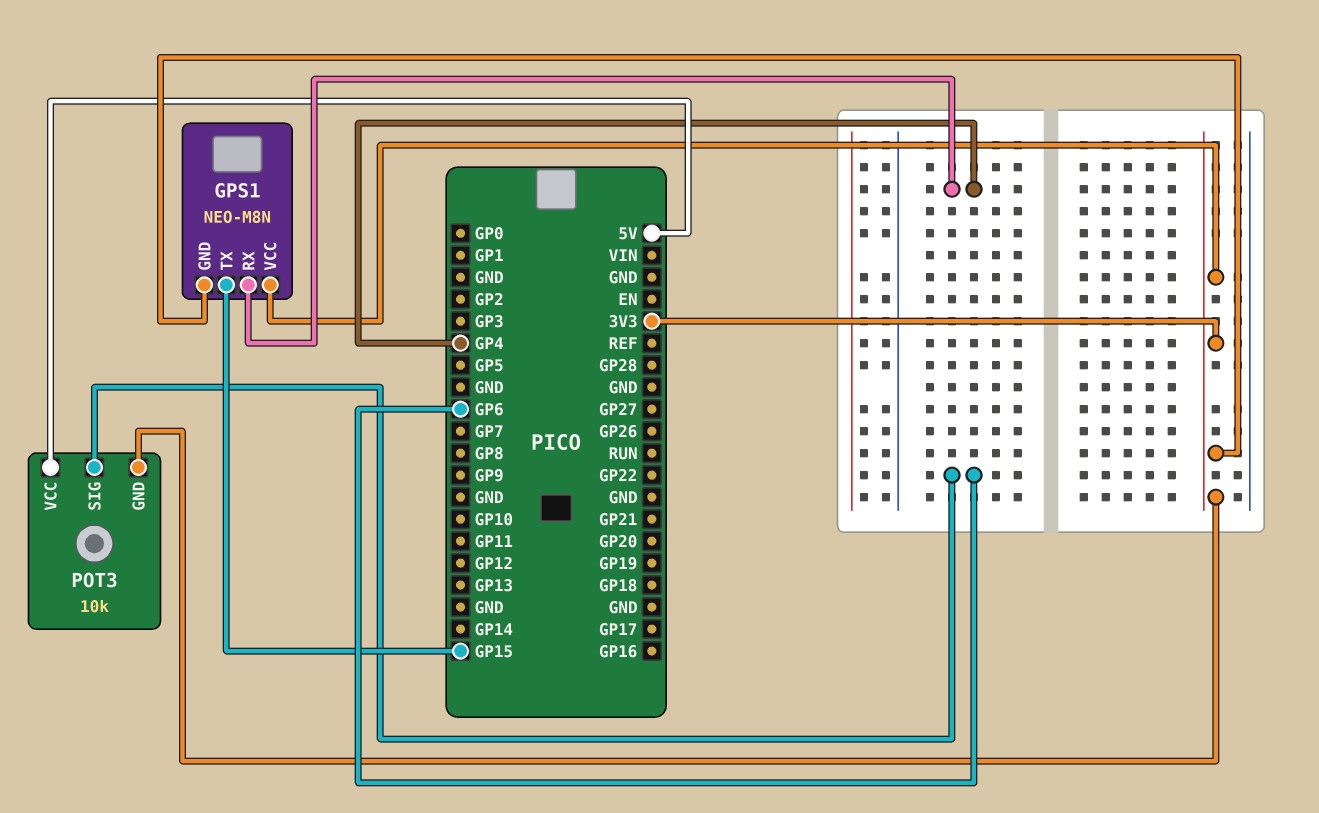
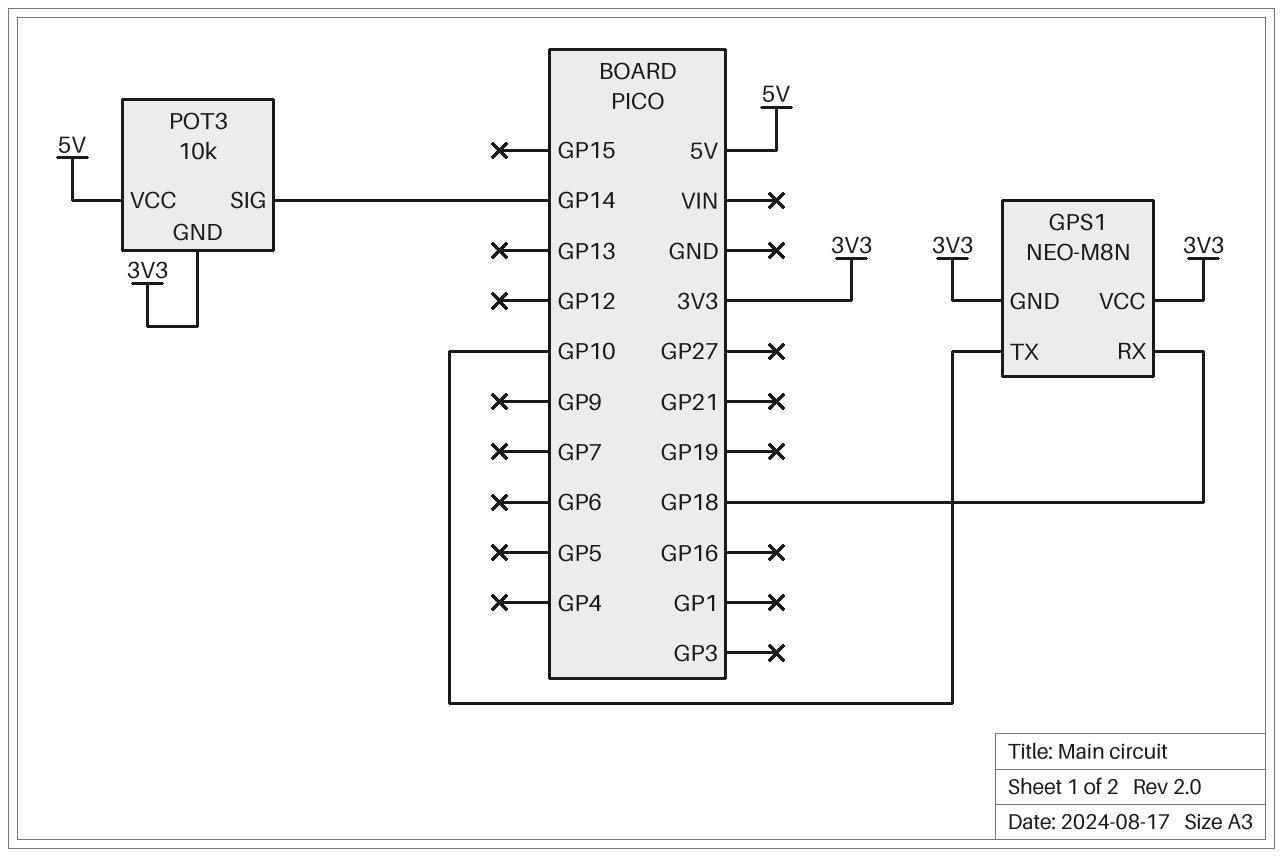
GPS1 pin RX: GP4 -> GP18
GPS1 pin TX: GP15 -> GP10
POT3 pin SIG: GP6 -> GP14

